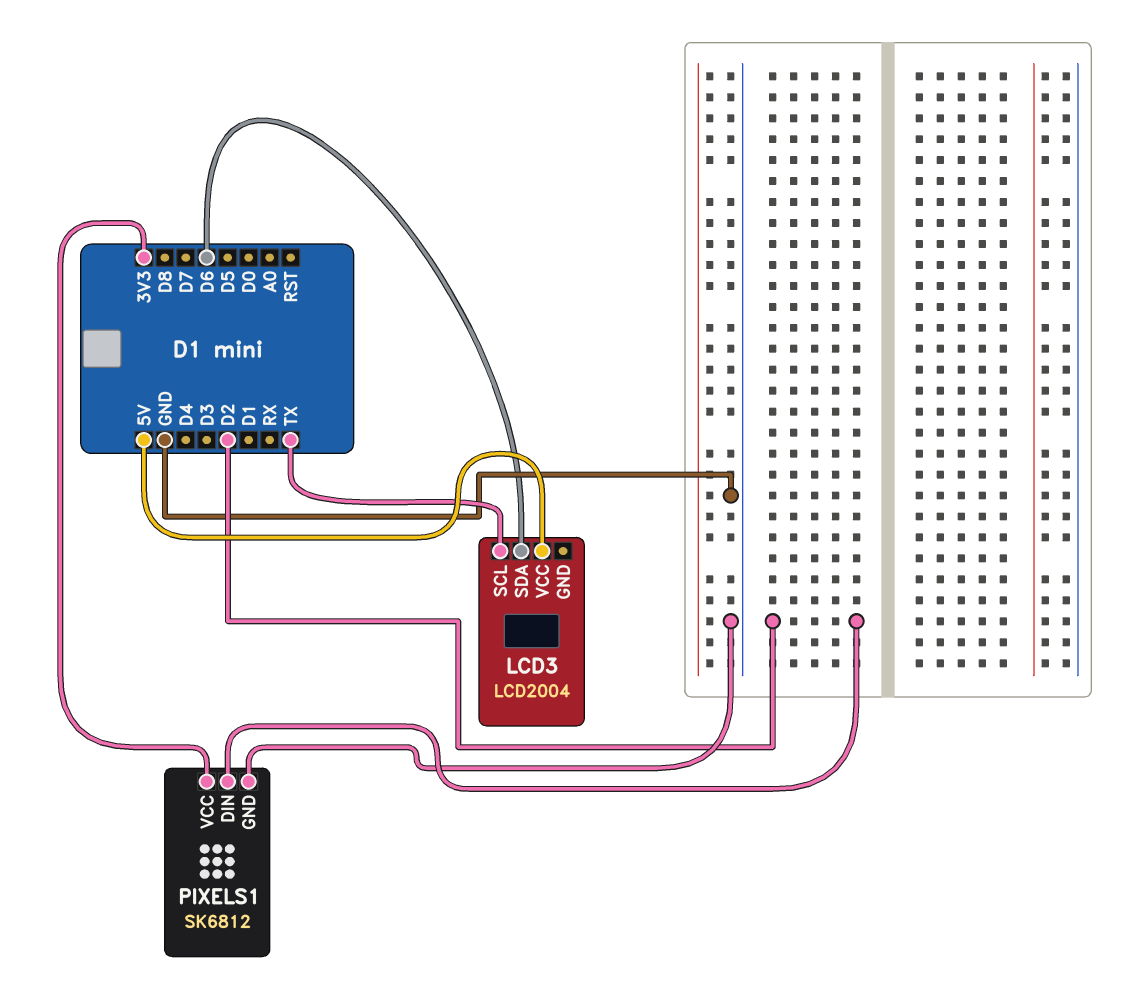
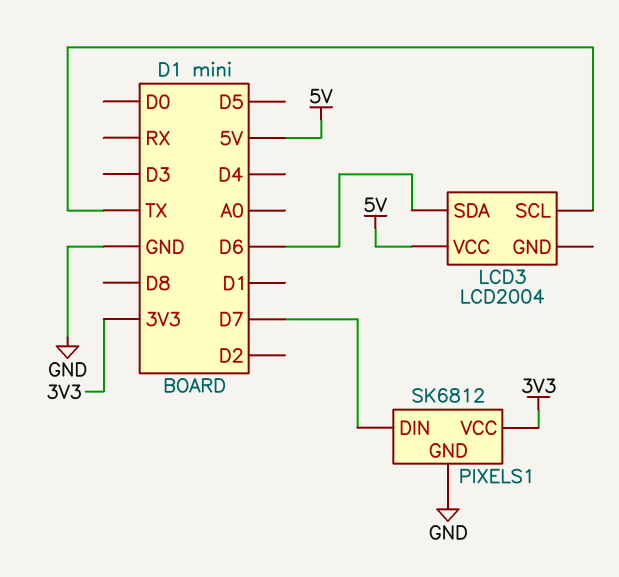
PIXELS1 pin DIN: D2 -> D7

